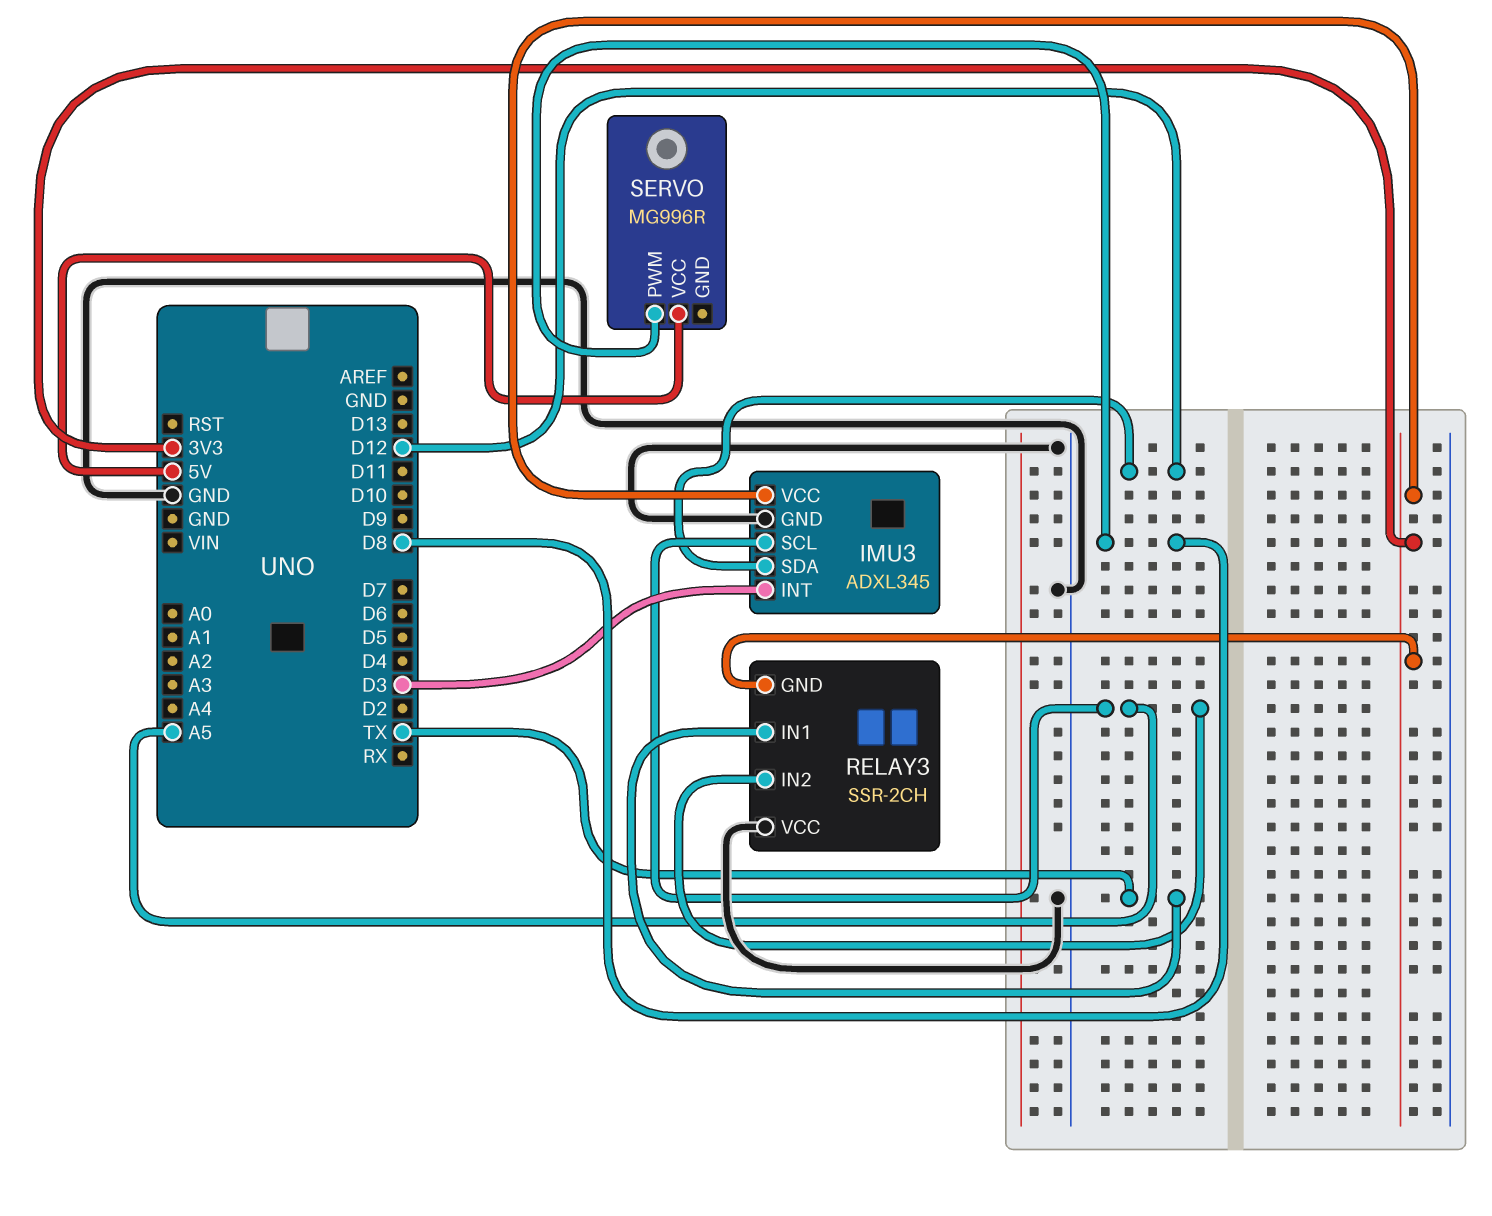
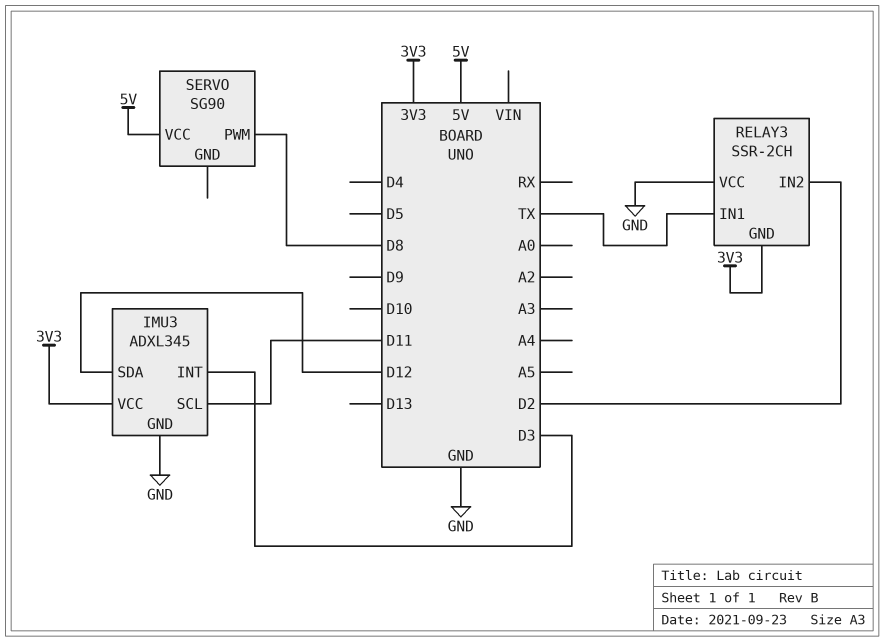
IMU3 pin SCL: A5 -> D11
RELAY3 pin IN2: A5 -> D2
SERVO: MG996R -> SG90

